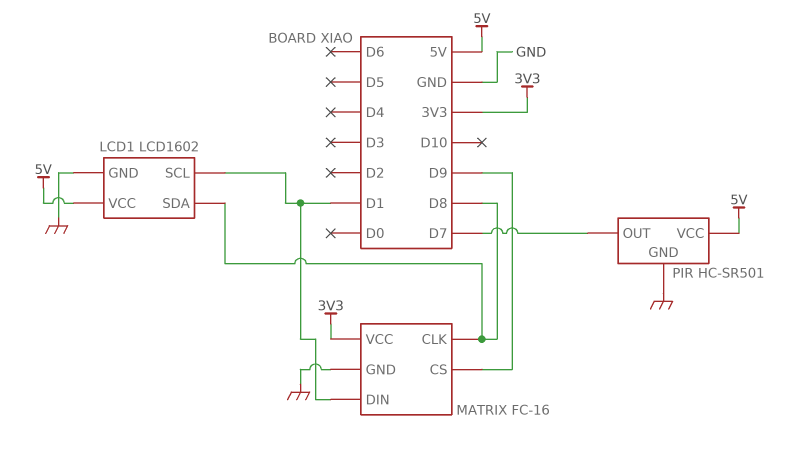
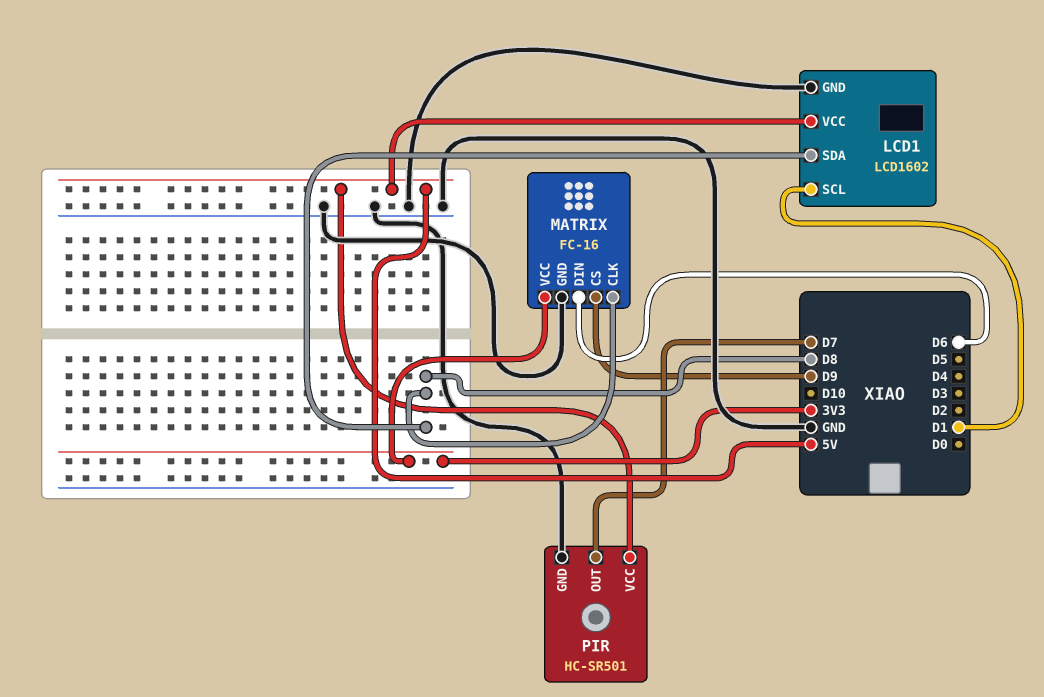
MATRIX pin DIN: D1 -> D6

